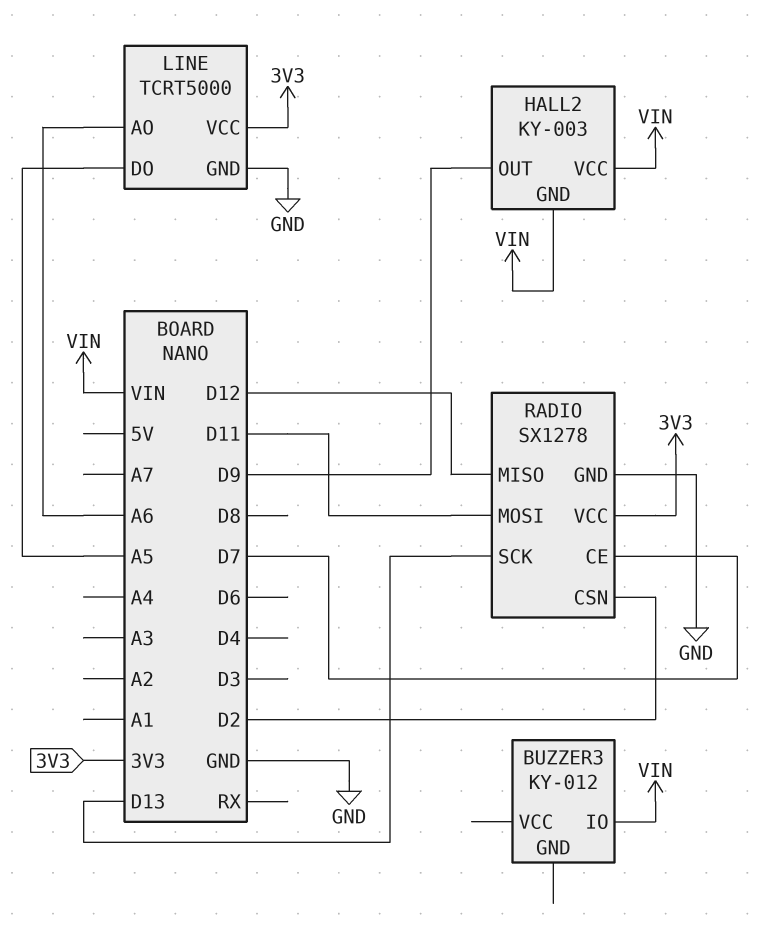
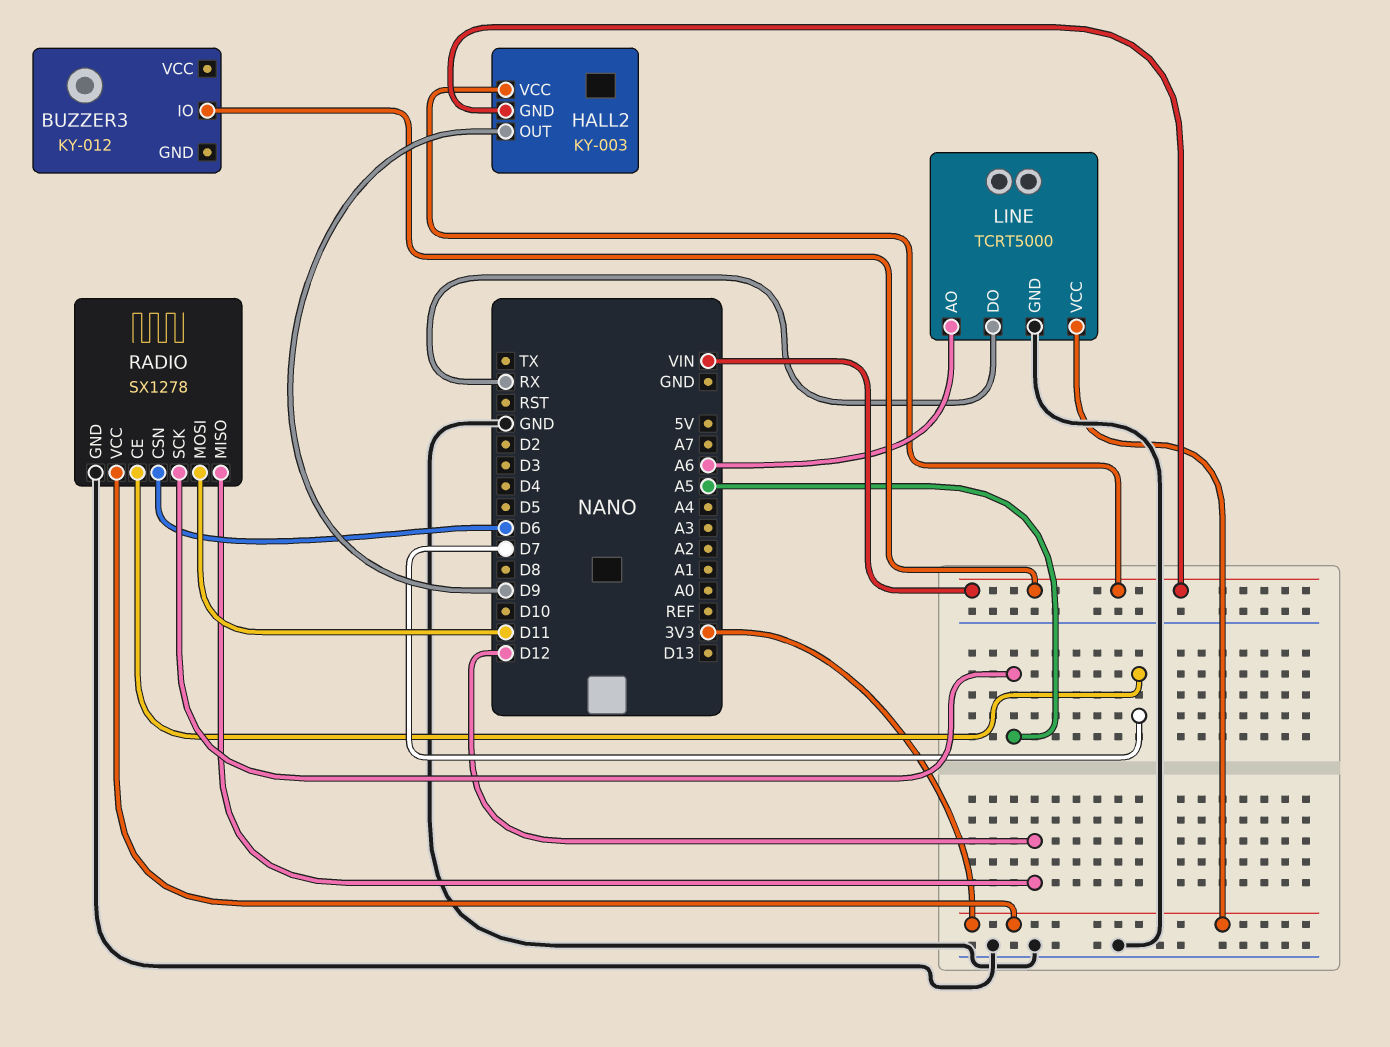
LINE pin DO: A5 -> RX
RADIO pin CSN: D2 -> D6
RADIO pin SCK: D13 -> A5

